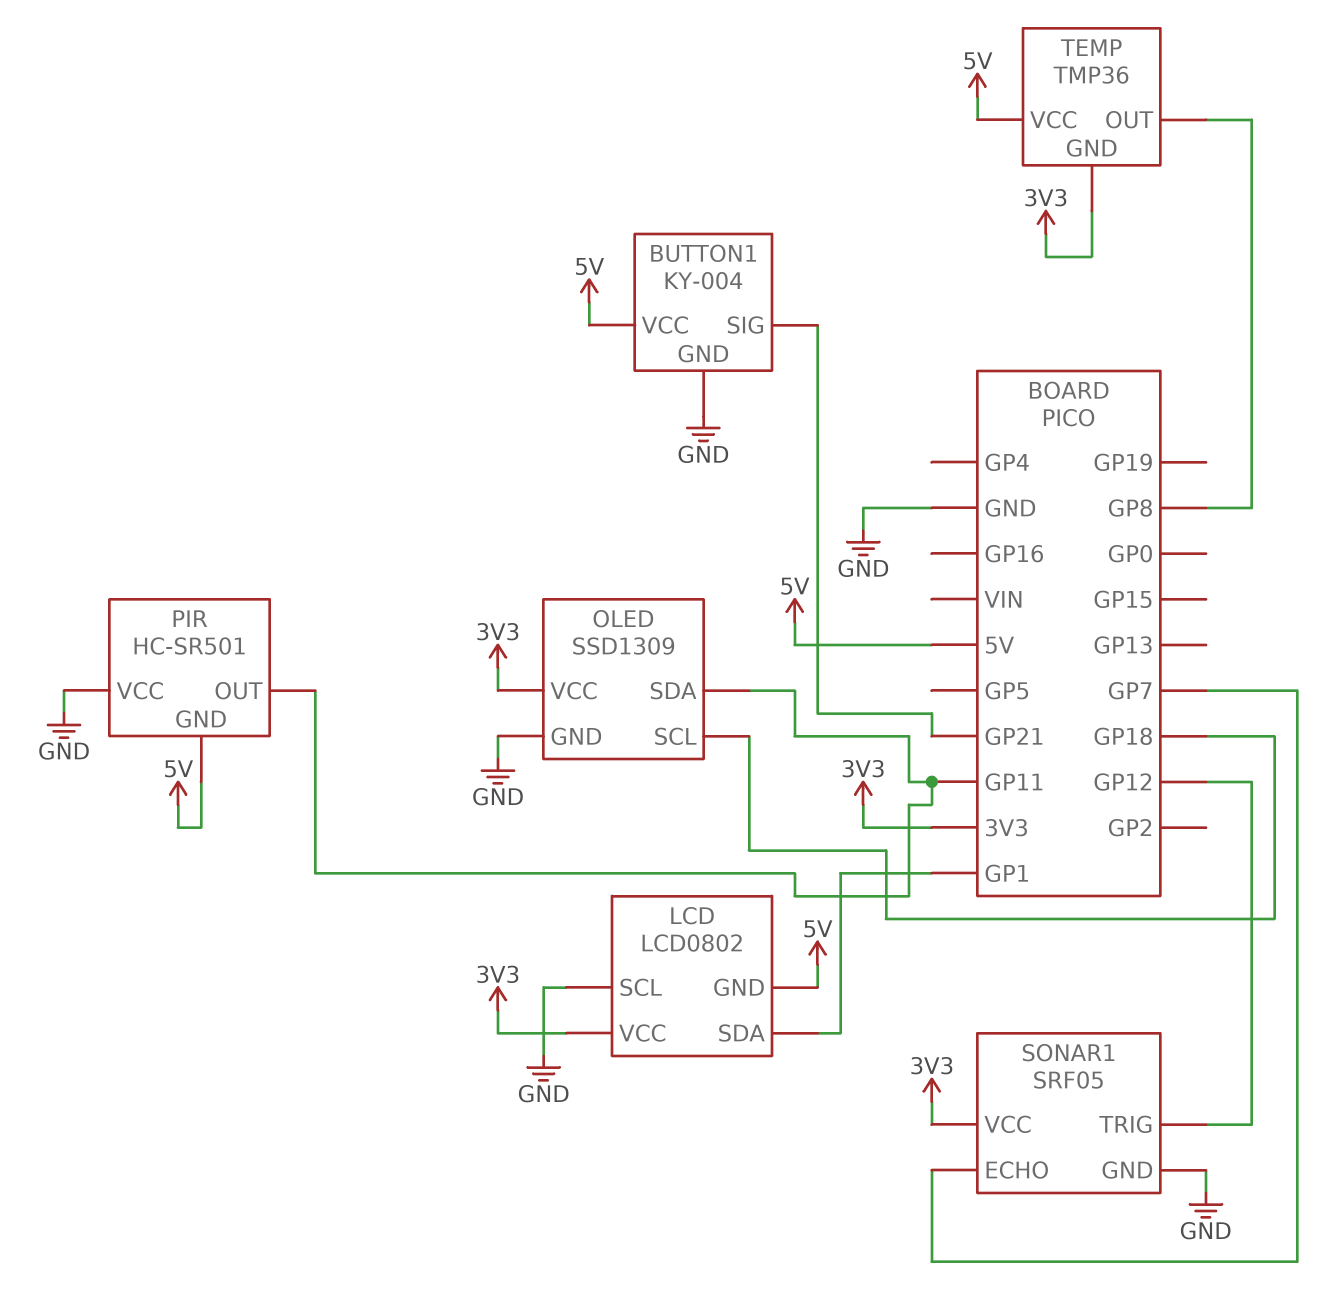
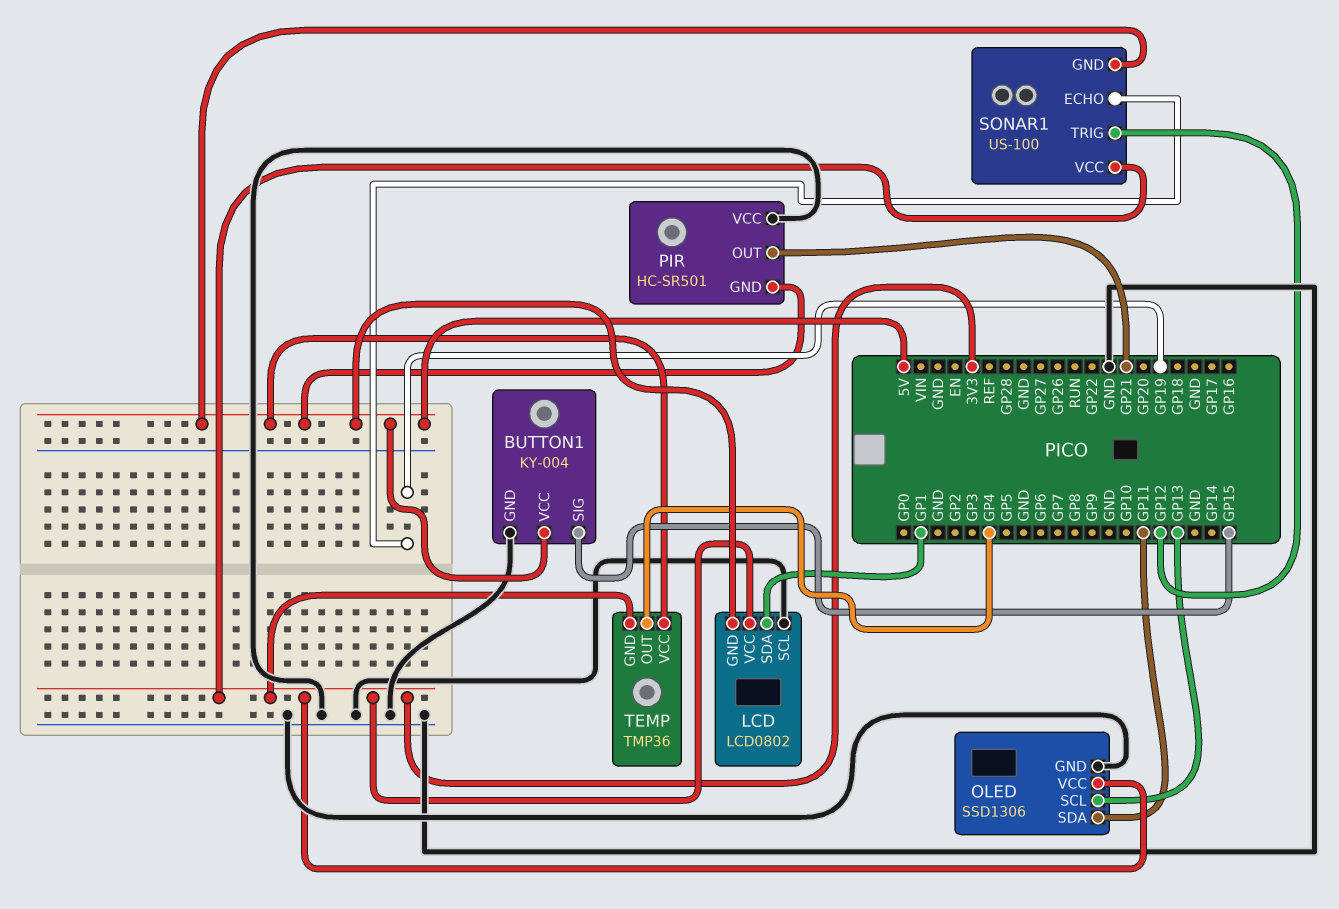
BUTTON1 pin SIG: GP21 -> GP15
OLED: SSD1309 -> SSD1306
OLED pin SCL: GP18 -> GP13
PIR pin OUT: GP11 -> GP21
SONAR1: SRF05 -> US-100
SONAR1 pin ECHO: GP7 -> GP19
SONAR1 pin GND: GND -> 5V
TEMP pin OUT: GP8 -> GP4

